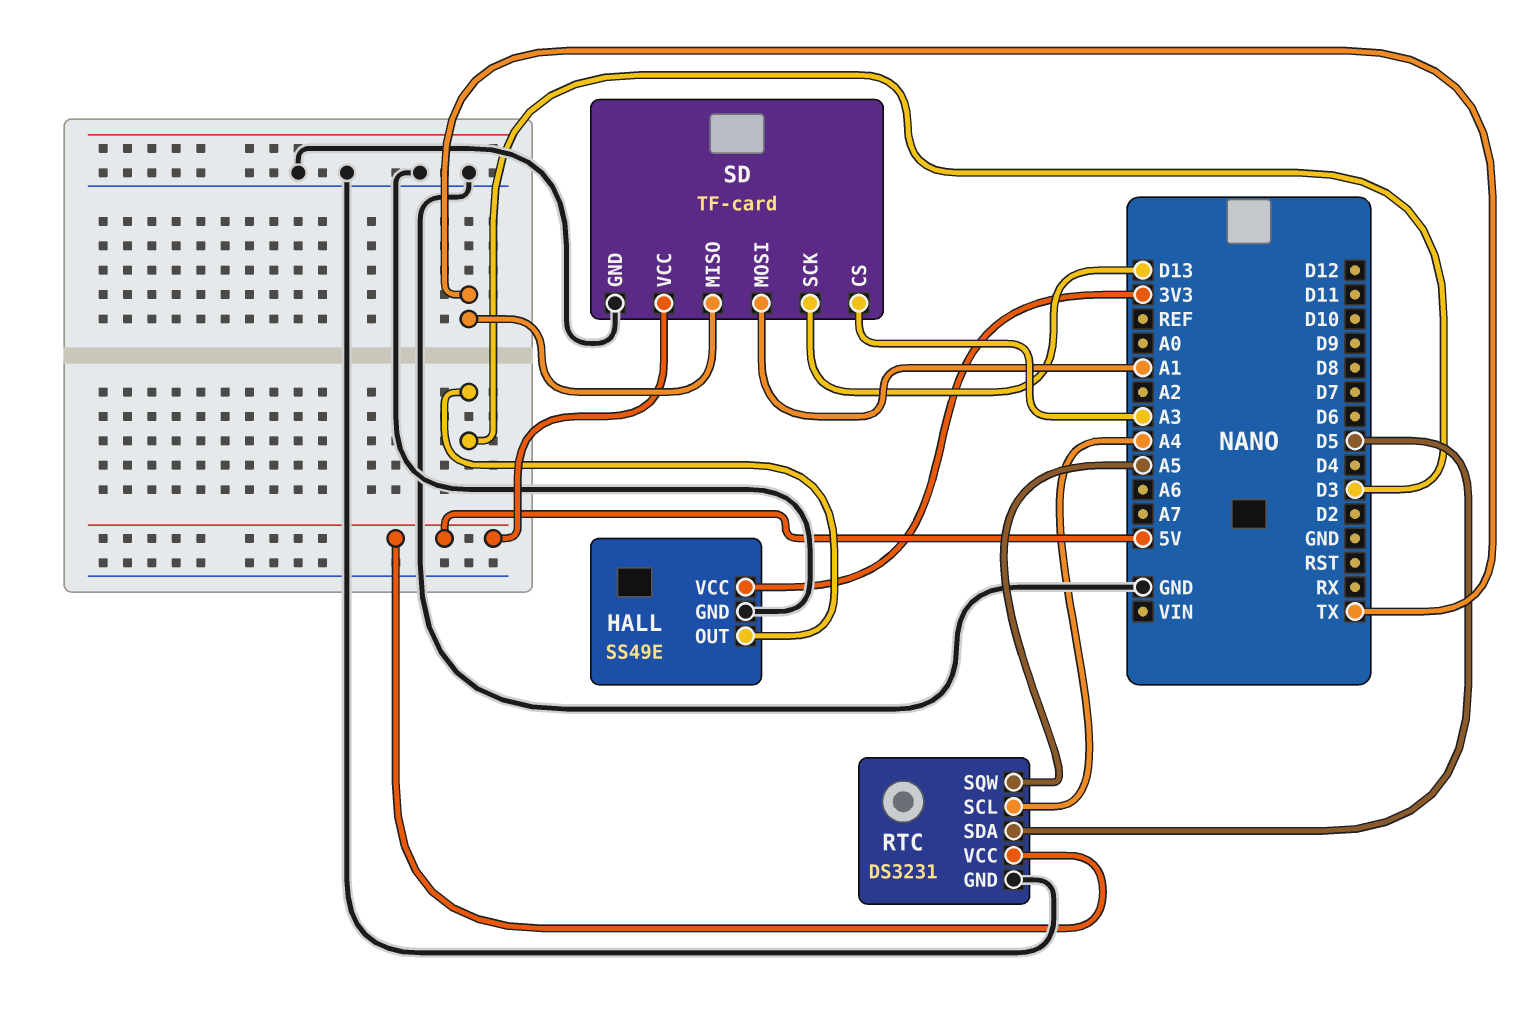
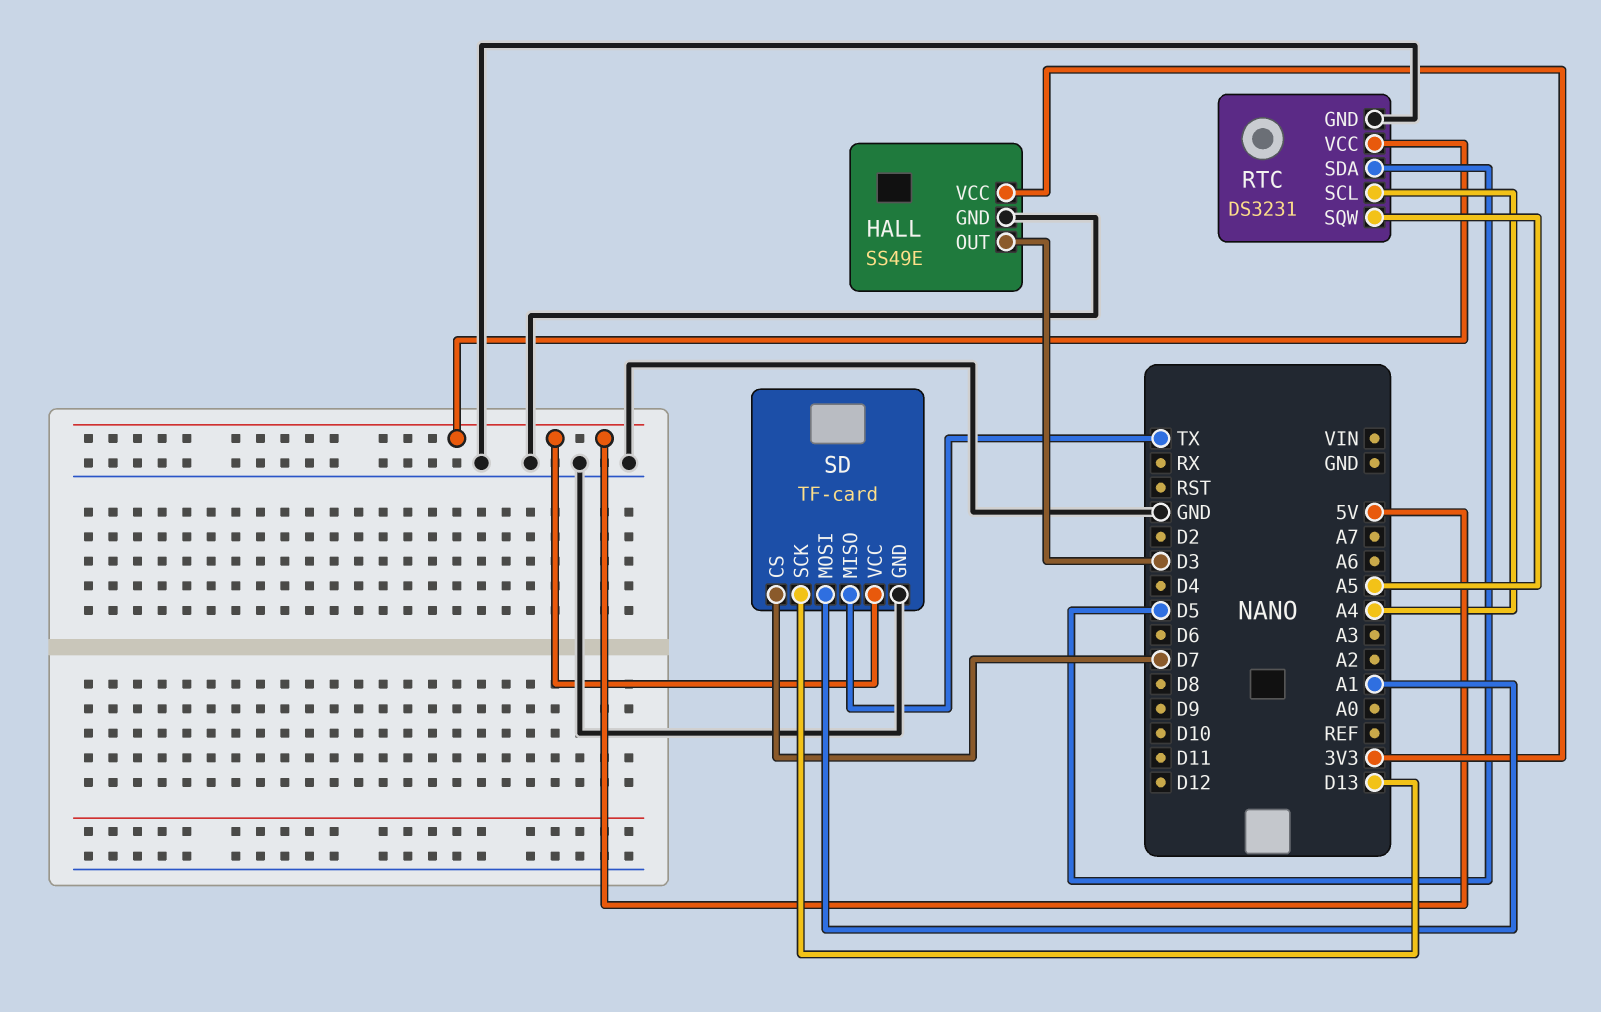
SD pin CS: A3 -> D7

